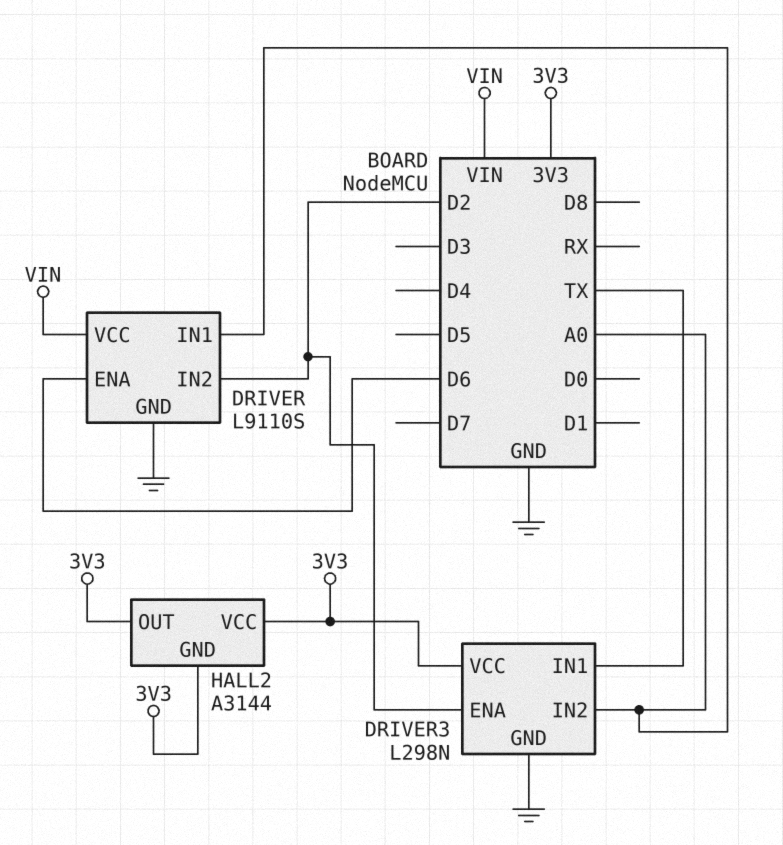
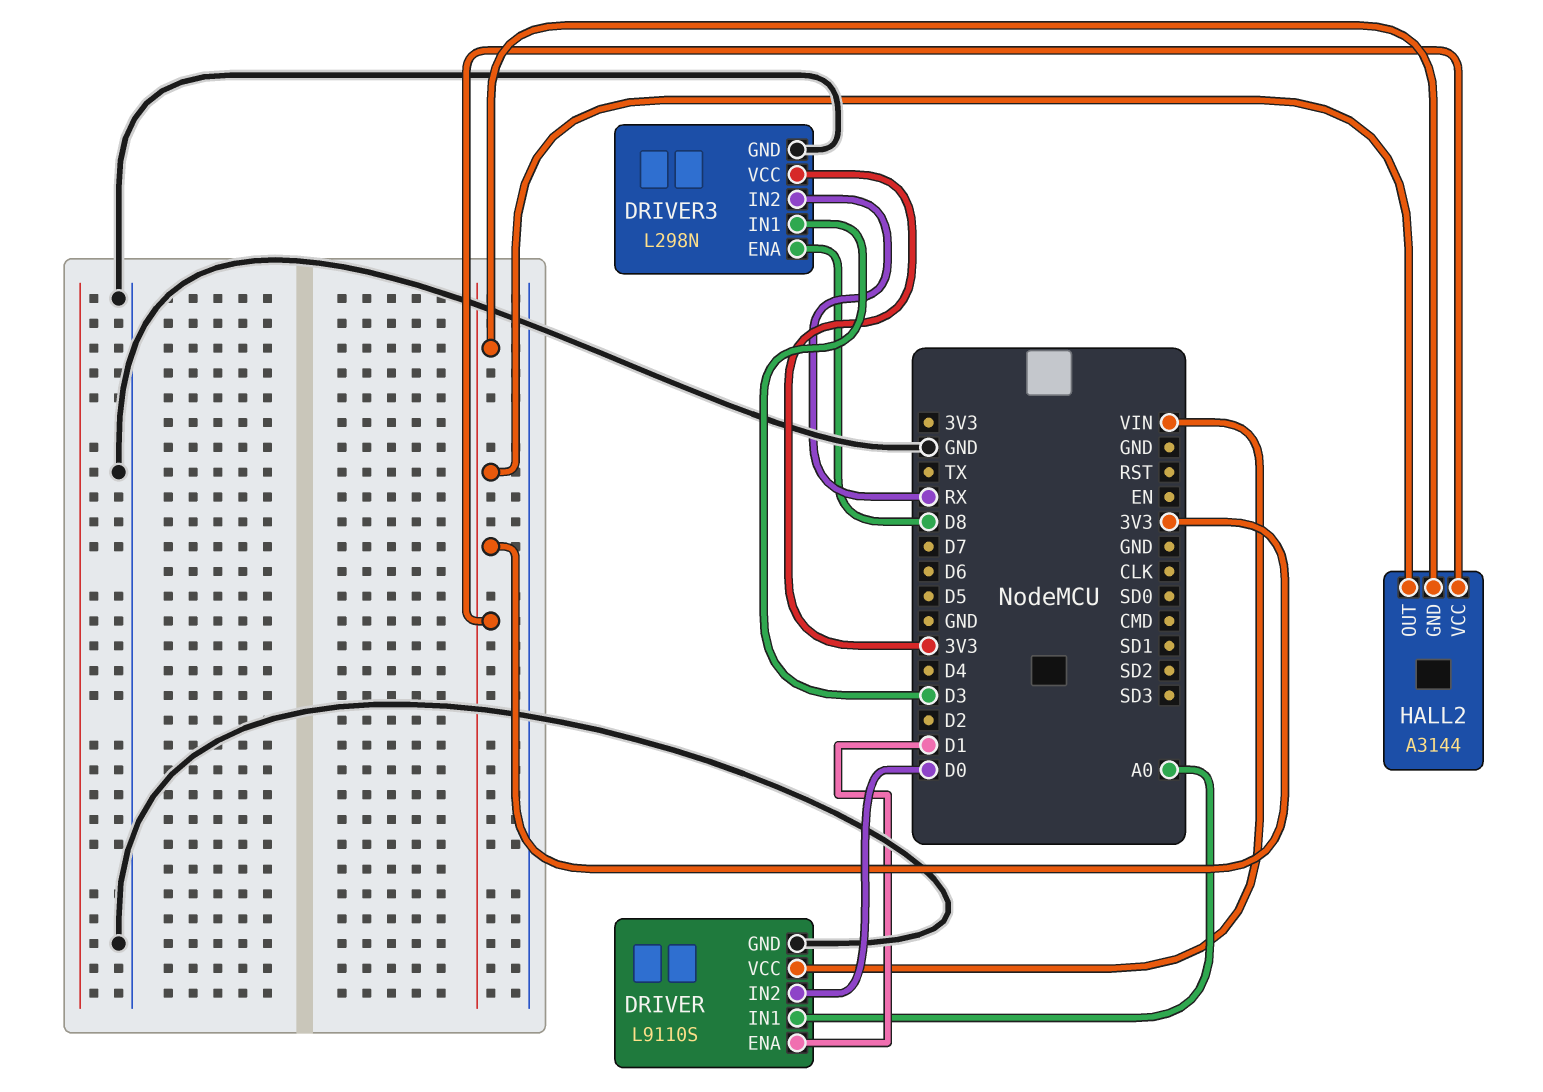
DRIVER pin ENA: D6 -> D1
DRIVER pin IN2: D2 -> D0
DRIVER3 pin ENA: D2 -> D8
DRIVER3 pin IN1: TX -> D3
DRIVER3 pin IN2: A0 -> RX

